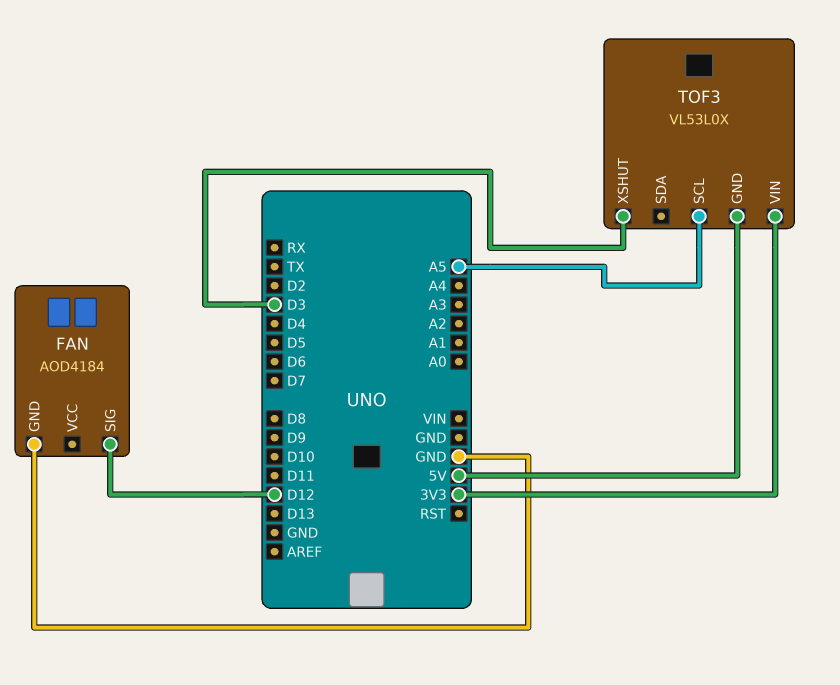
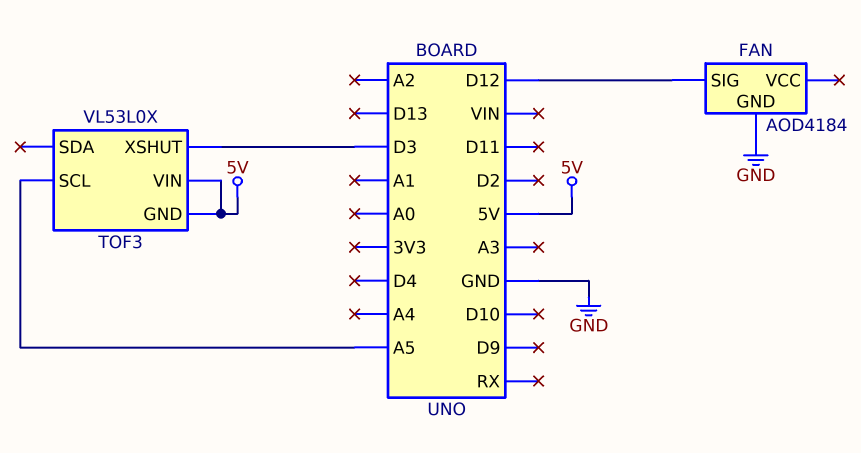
TOF3 pin VIN: 3V3 -> 5V

